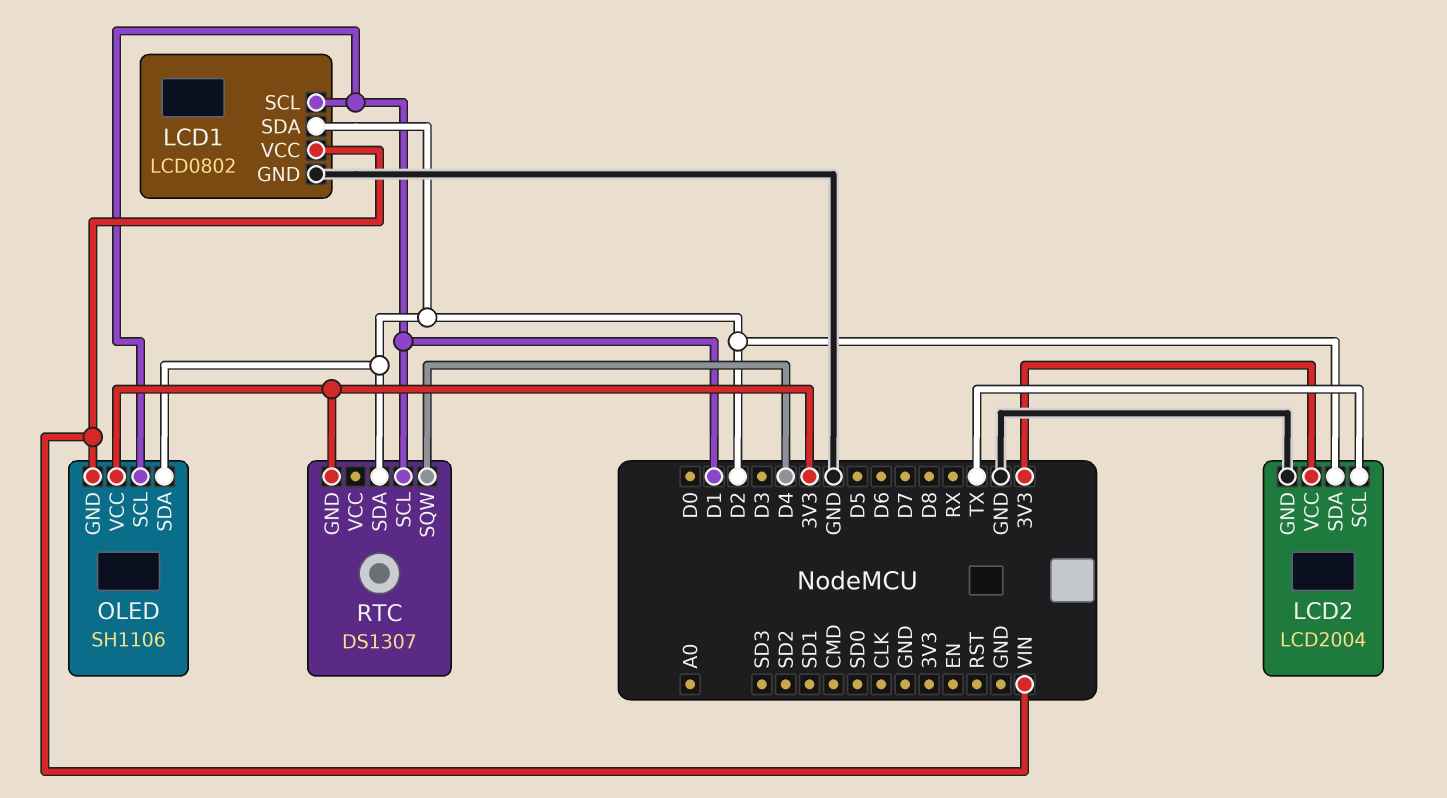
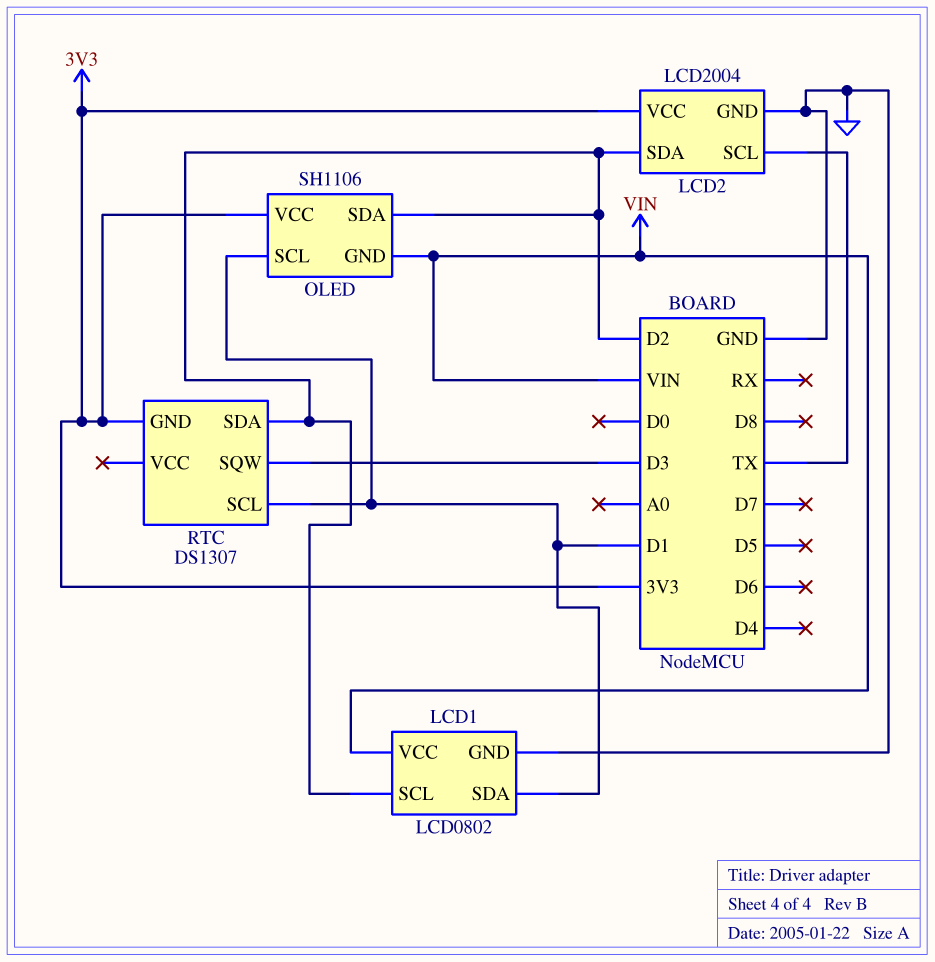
LCD1 pin SCL: D1 -> D2
LCD1 pin SDA: D2 -> D1
RTC pin SQW: D4 -> D3

